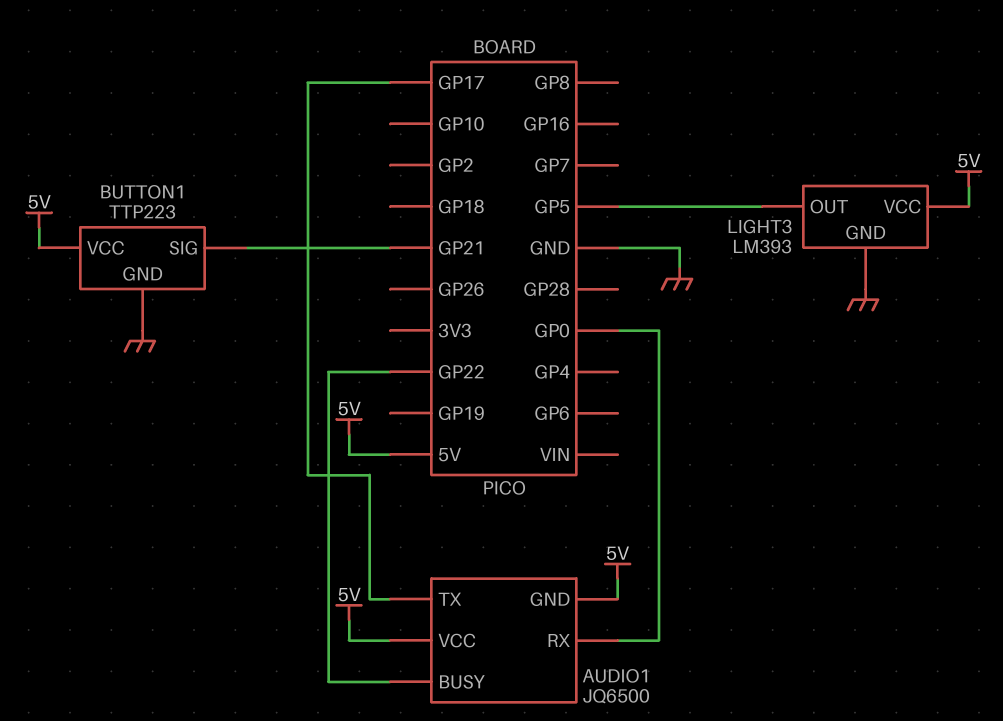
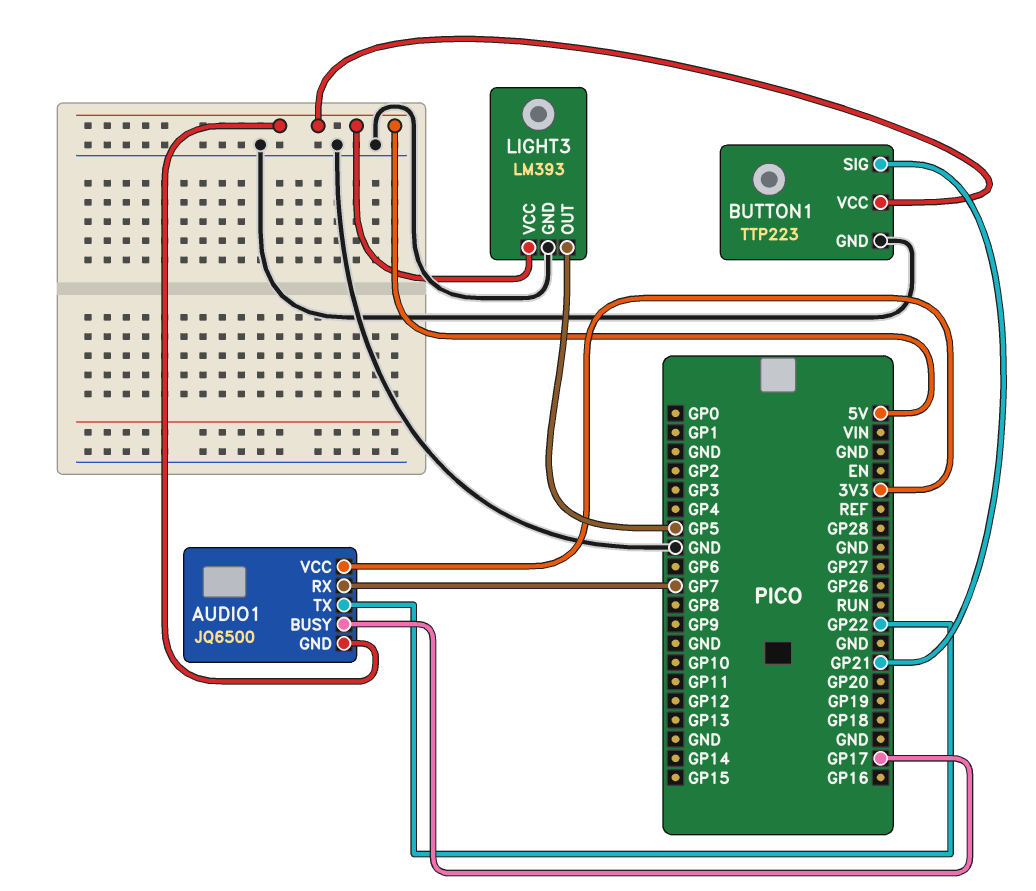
AUDIO1 pin BUSY: GP22 -> GP17
AUDIO1 pin RX: GP0 -> GP7
AUDIO1 pin TX: GP17 -> GP22
AUDIO1 pin VCC: 5V -> 3V3

